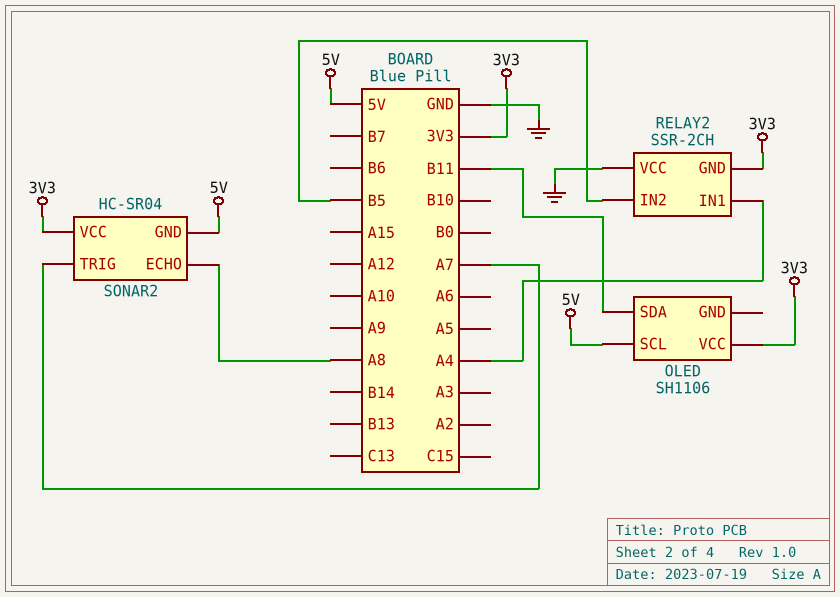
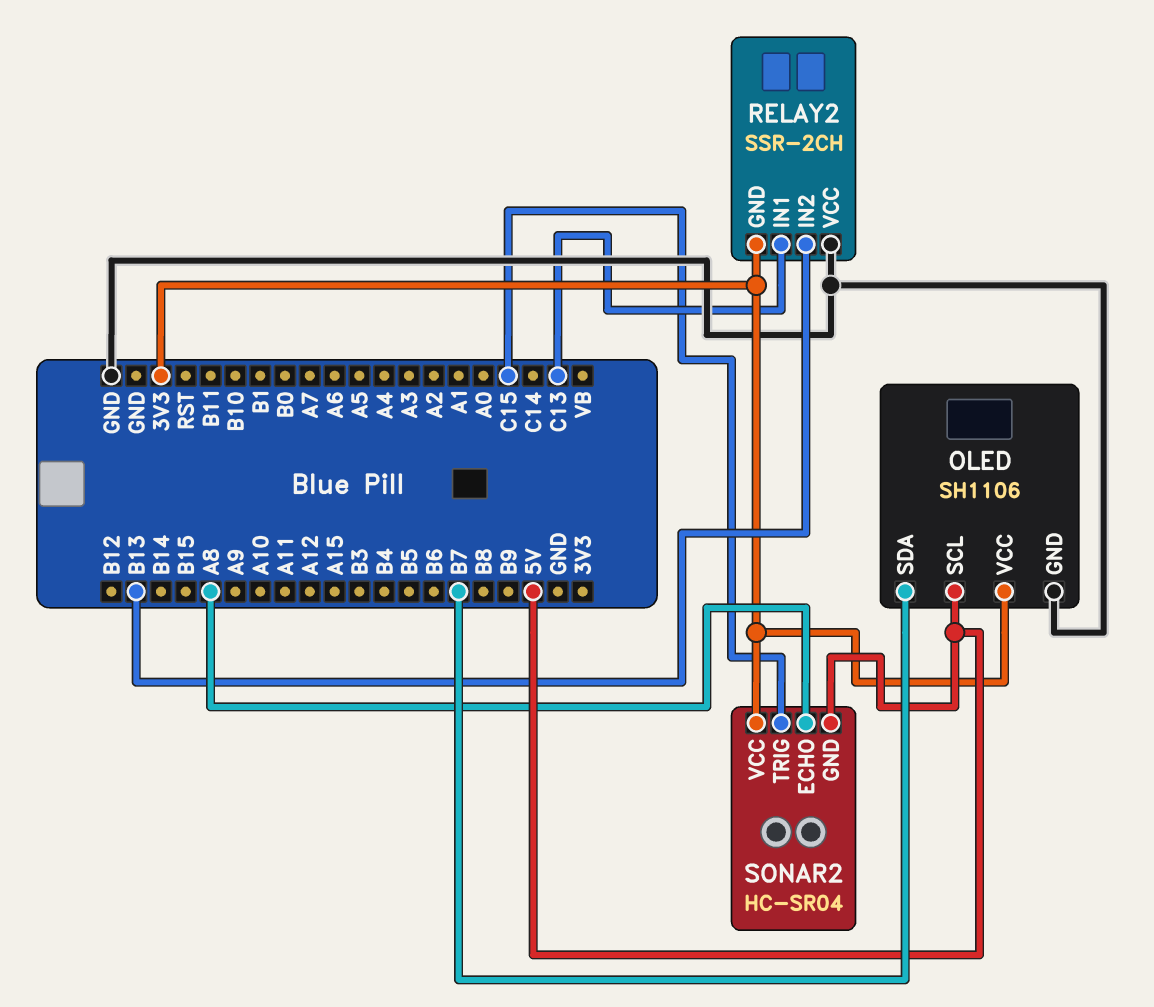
OLED pin GND: none -> GND
OLED pin SDA: B11 -> B7
RELAY2 pin IN1: A4 -> C13
RELAY2 pin IN2: B5 -> B13
SONAR2 pin TRIG: A7 -> C15

